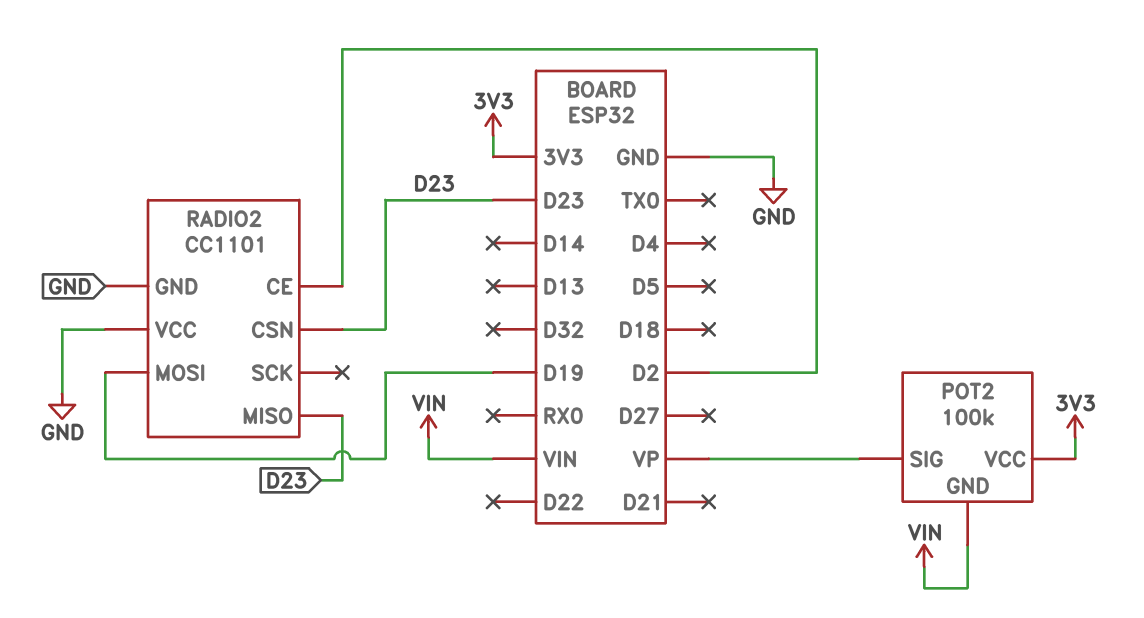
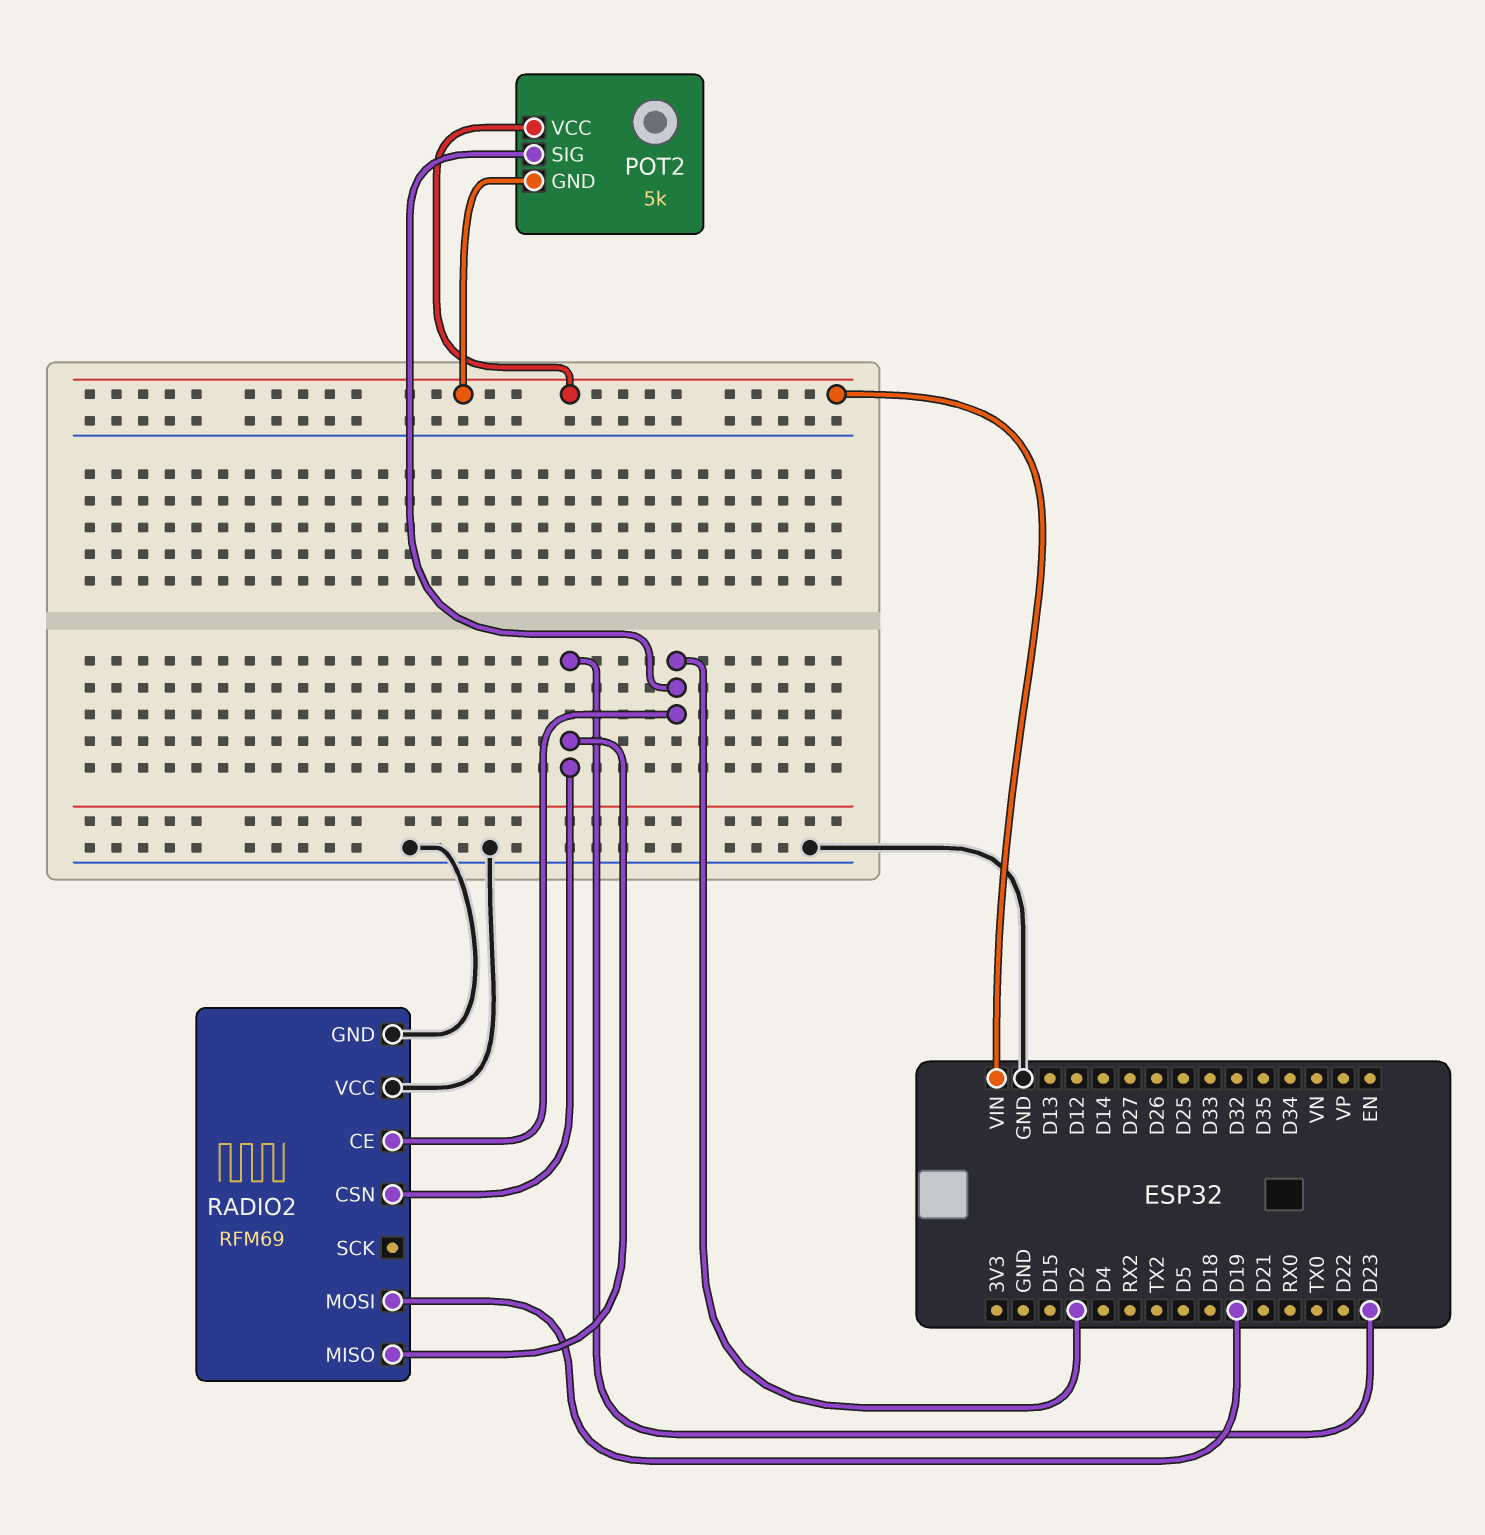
POT2: 100k -> 5k
POT2 pin SIG: VP -> D2
POT2 pin VCC: 3V3 -> VIN
RADIO2: CC1101 -> RFM69

